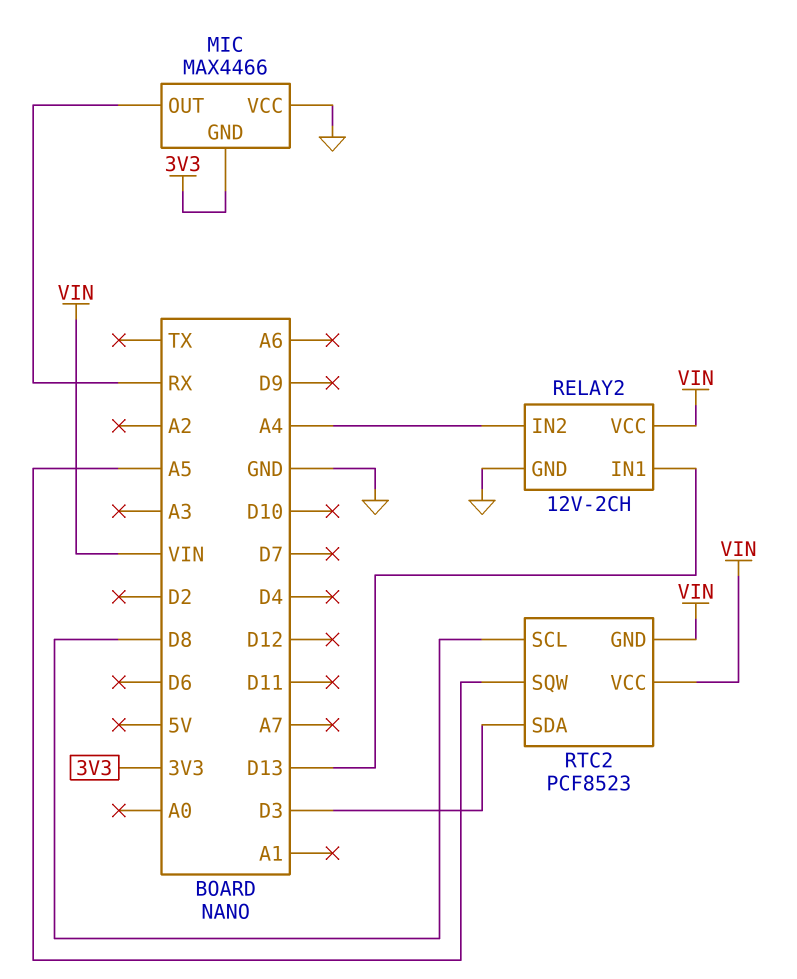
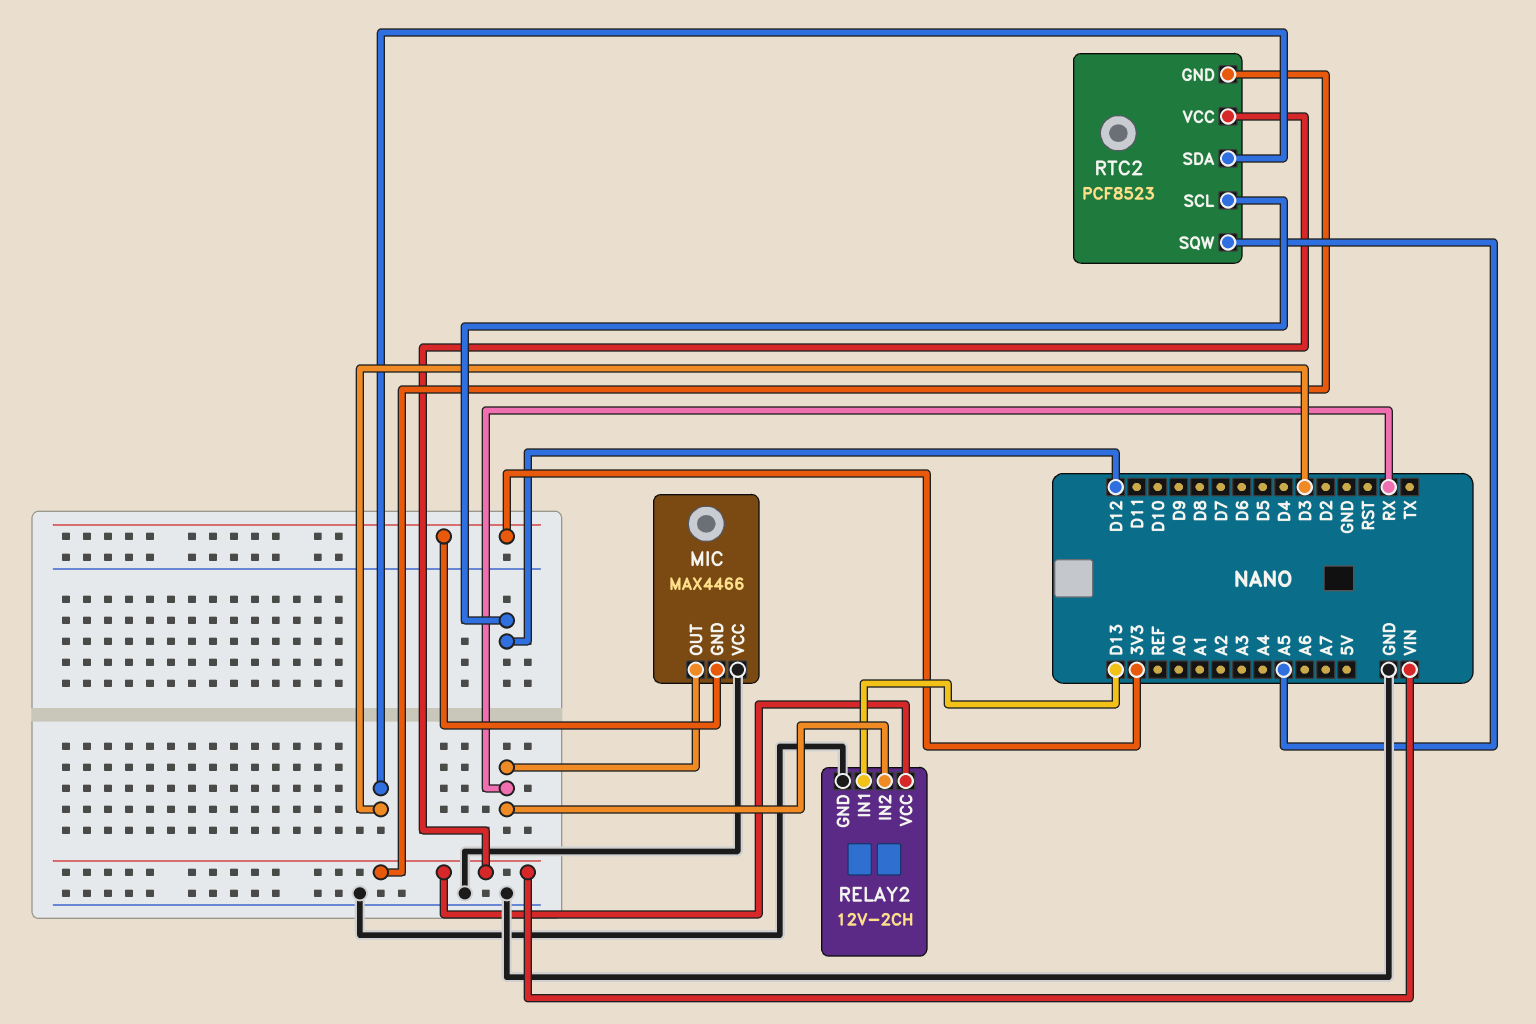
RELAY2 pin IN2: A4 -> RX
RTC2 pin SCL: D8 -> D12

